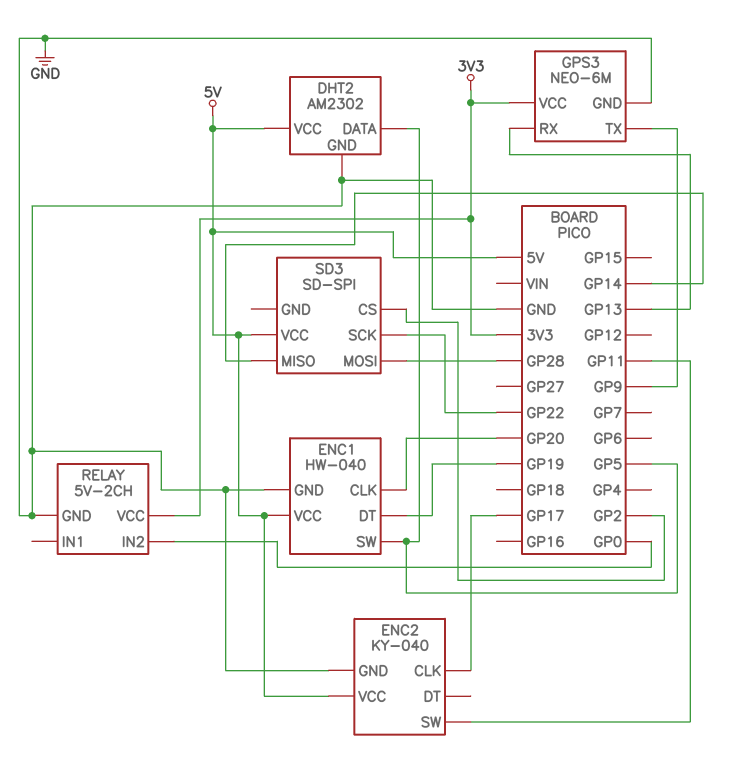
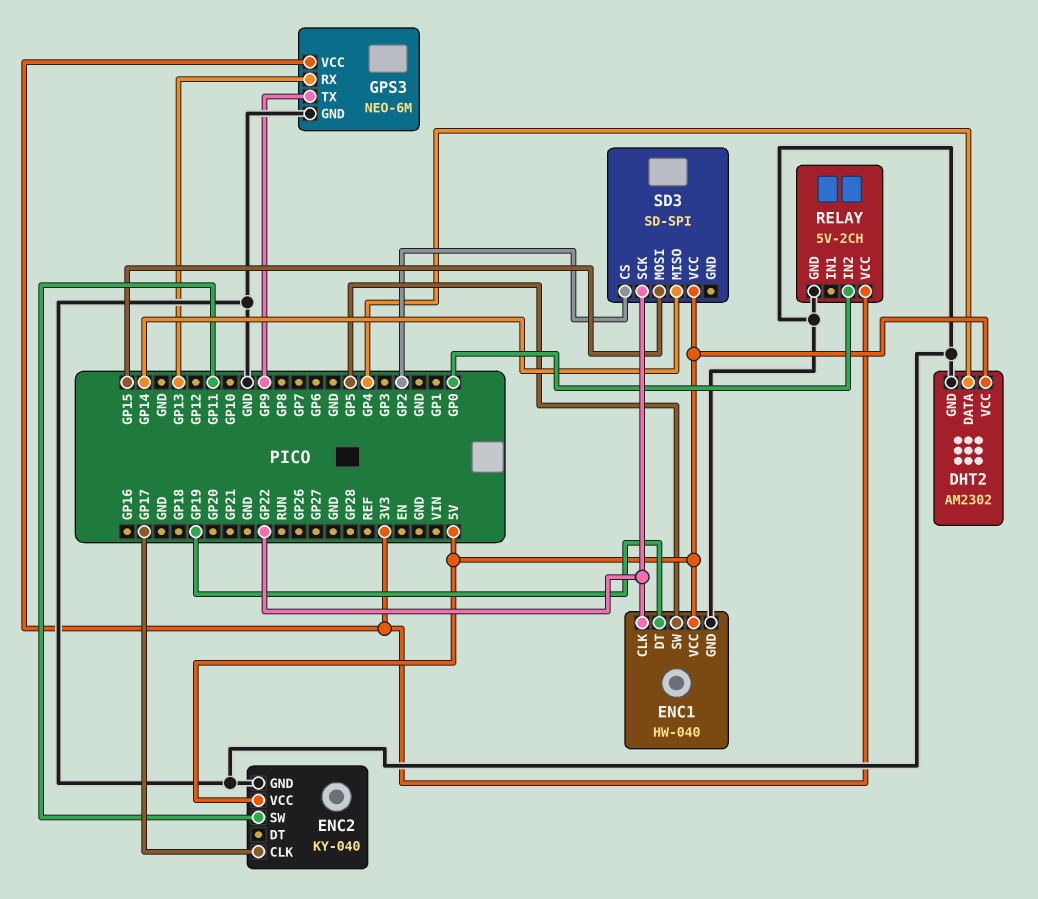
DHT2 pin DATA: GP5 -> GP4
ENC1 pin CLK: GP20 -> GP22
SD3 pin MOSI: GP28 -> GP15

